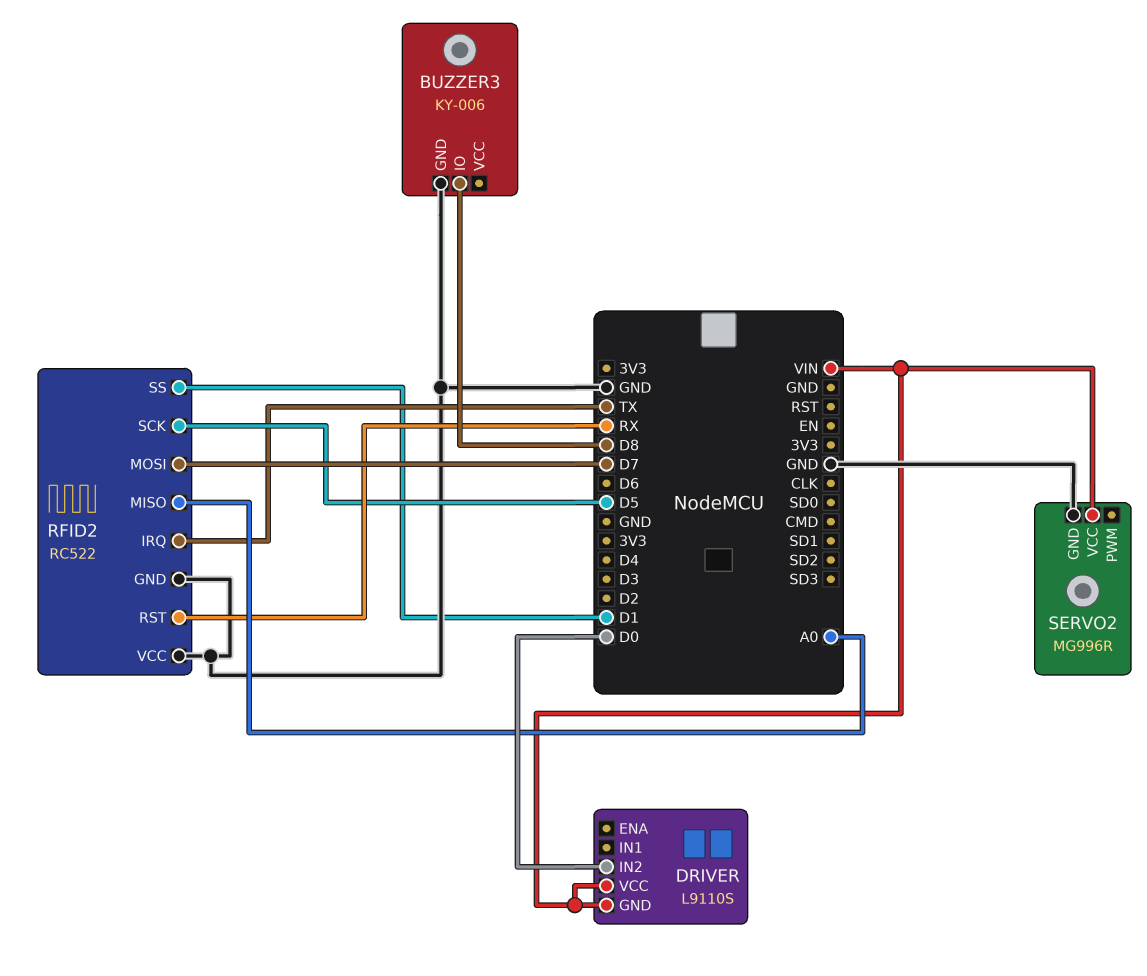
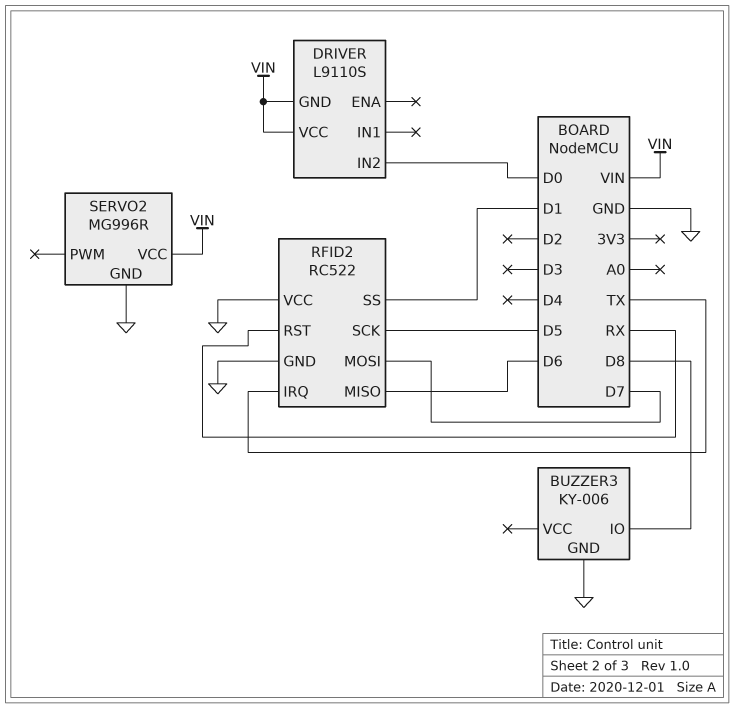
RFID2 pin MISO: A0 -> D6

